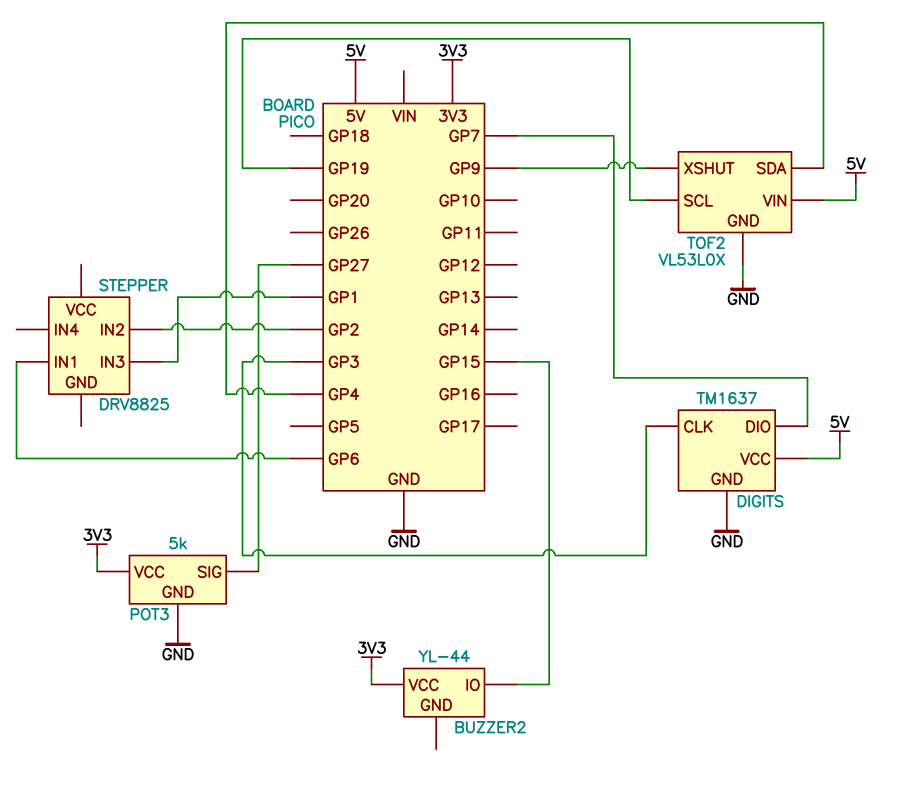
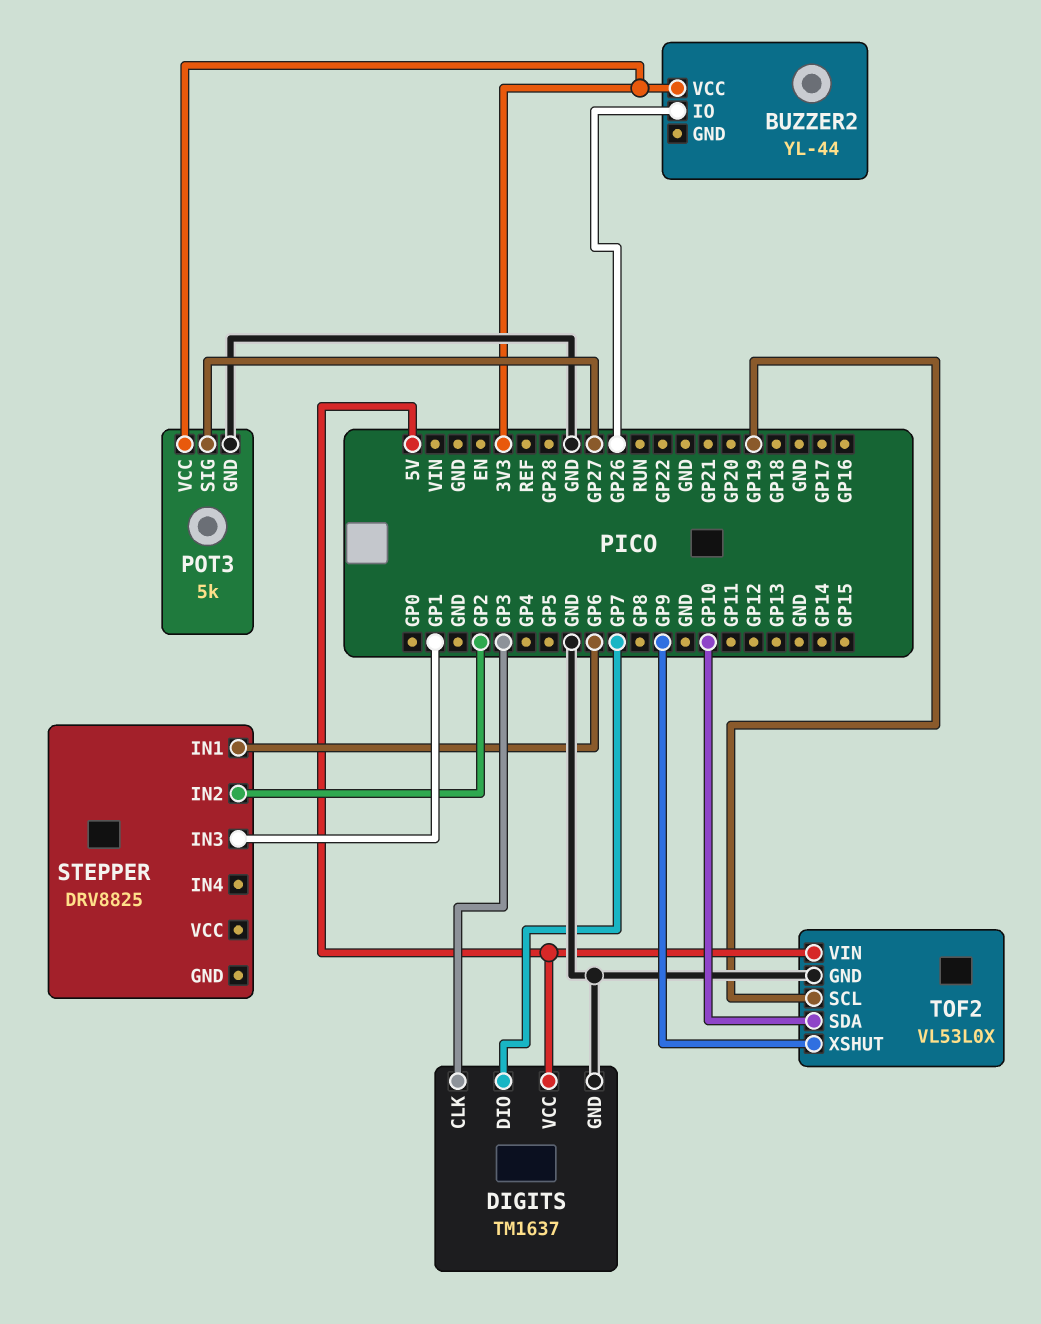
BUZZER2 pin IO: GP15 -> GP26
TOF2 pin SDA: GP4 -> GP10

